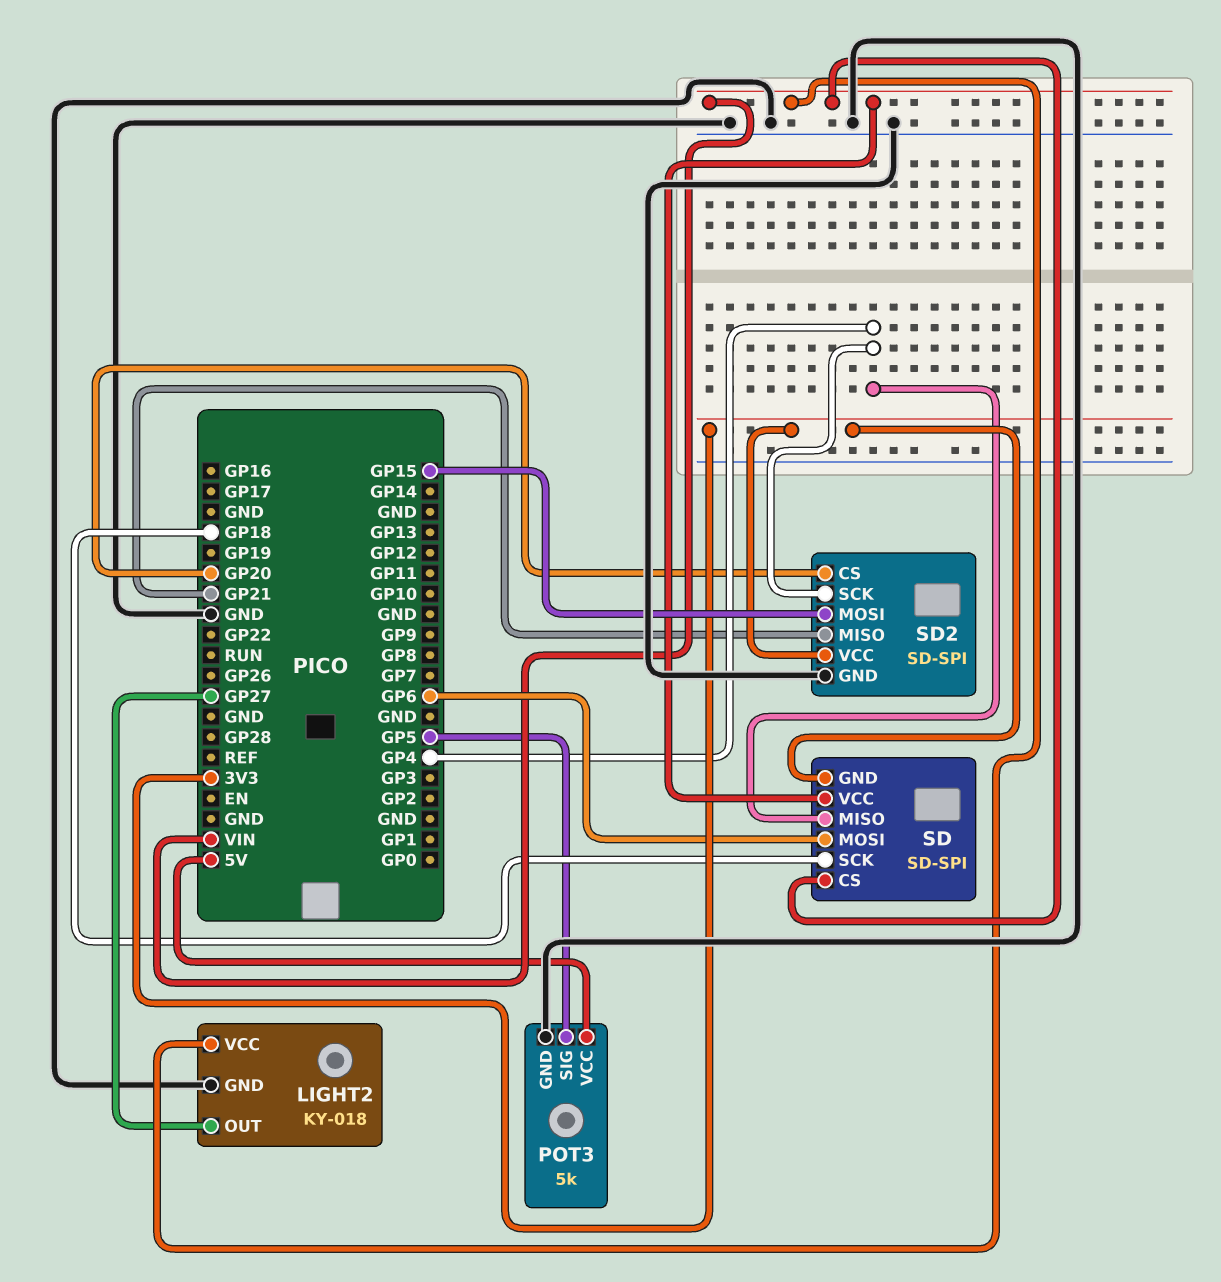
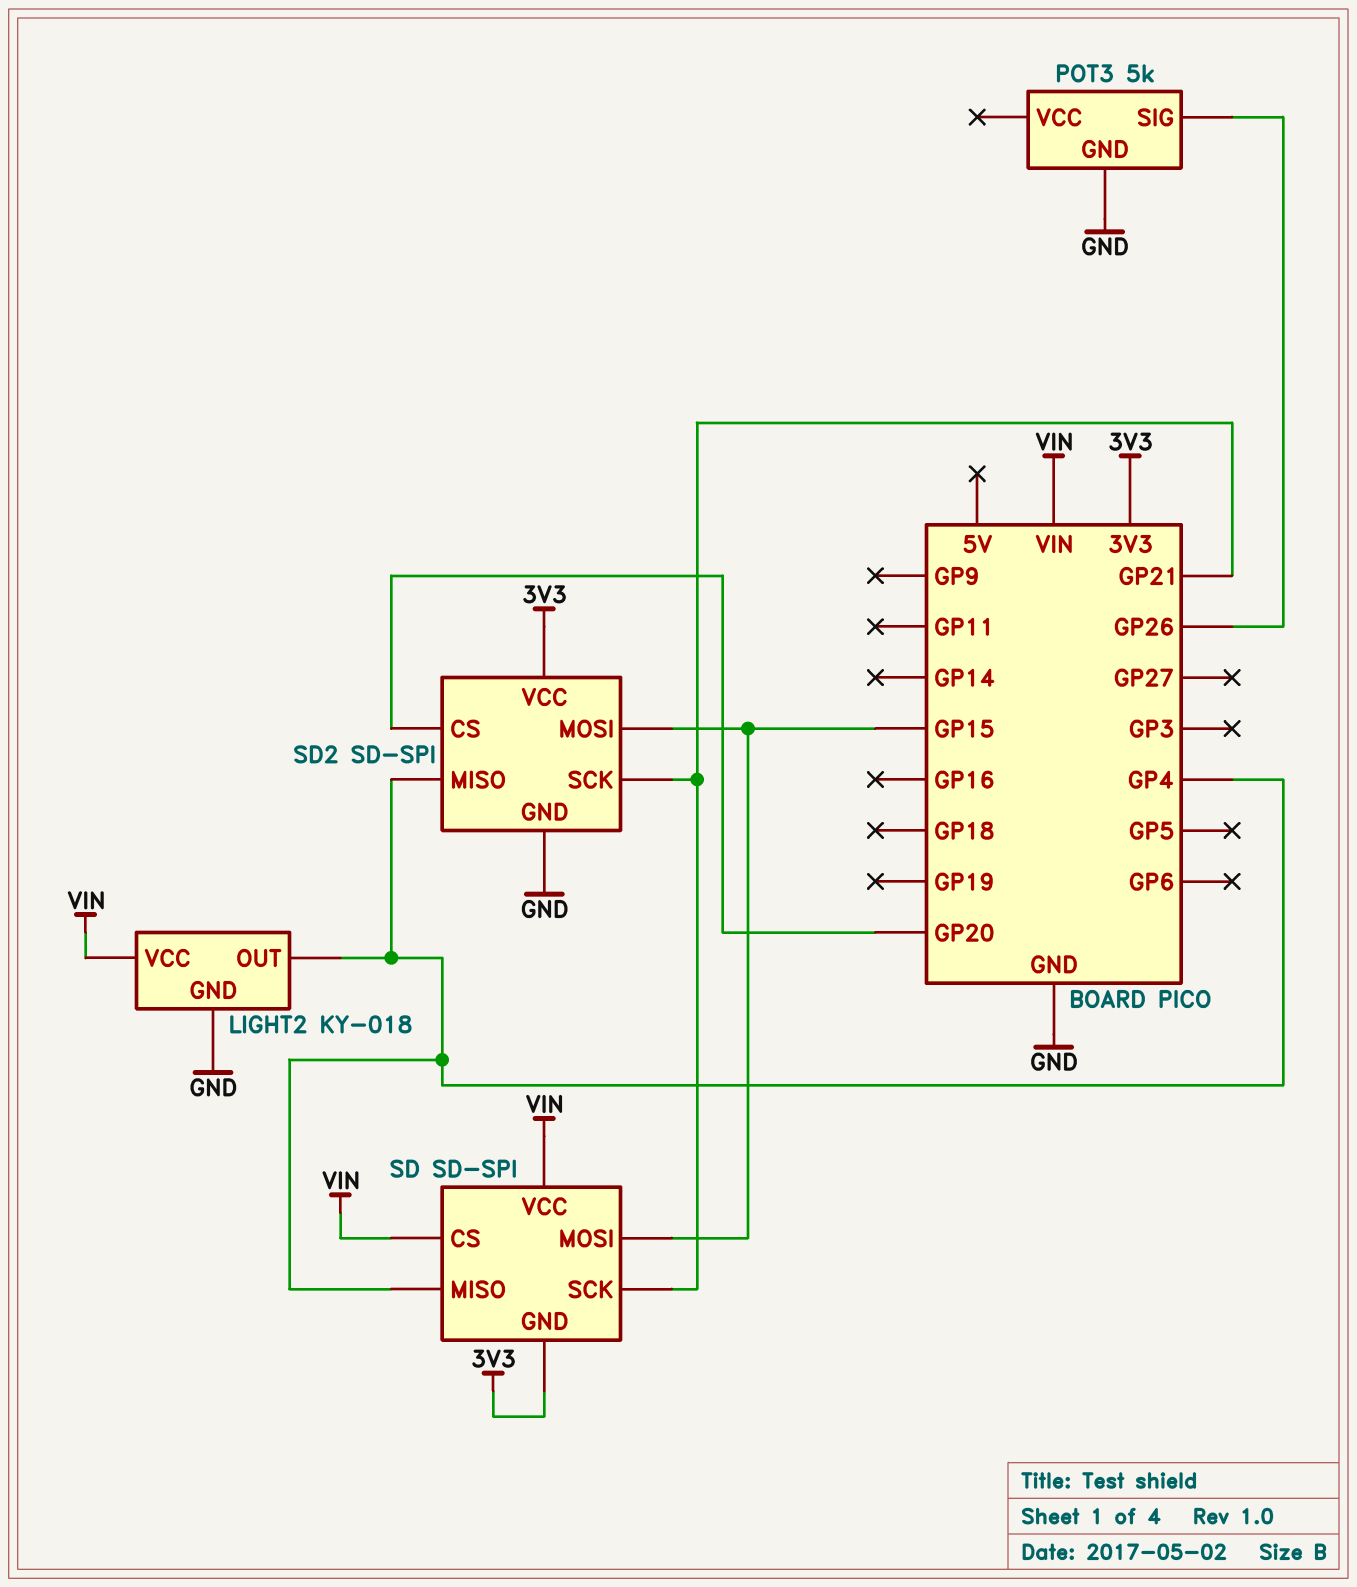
LIGHT2 pin OUT: GP27 -> GP4
POT3 pin SIG: GP5 -> GP26
POT3 pin VCC: 5V -> none
SD pin MOSI: GP6 -> GP15
SD pin SCK: GP18 -> GP21
SD2 pin MISO: GP21 -> GP4
SD2 pin SCK: GP4 -> GP21

